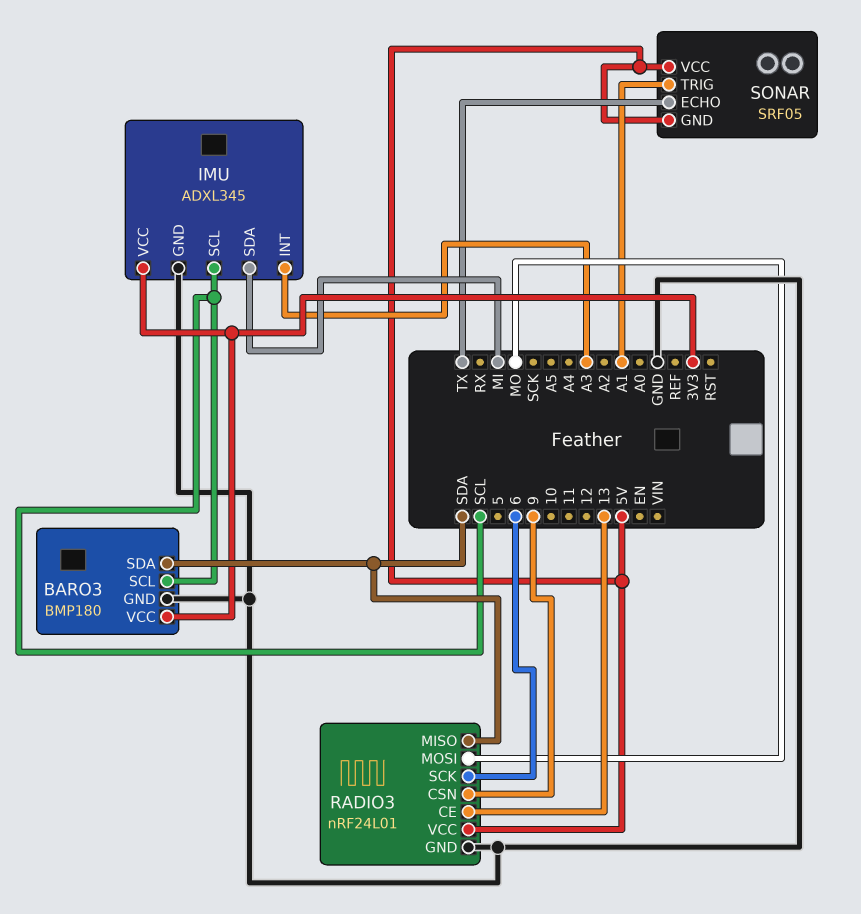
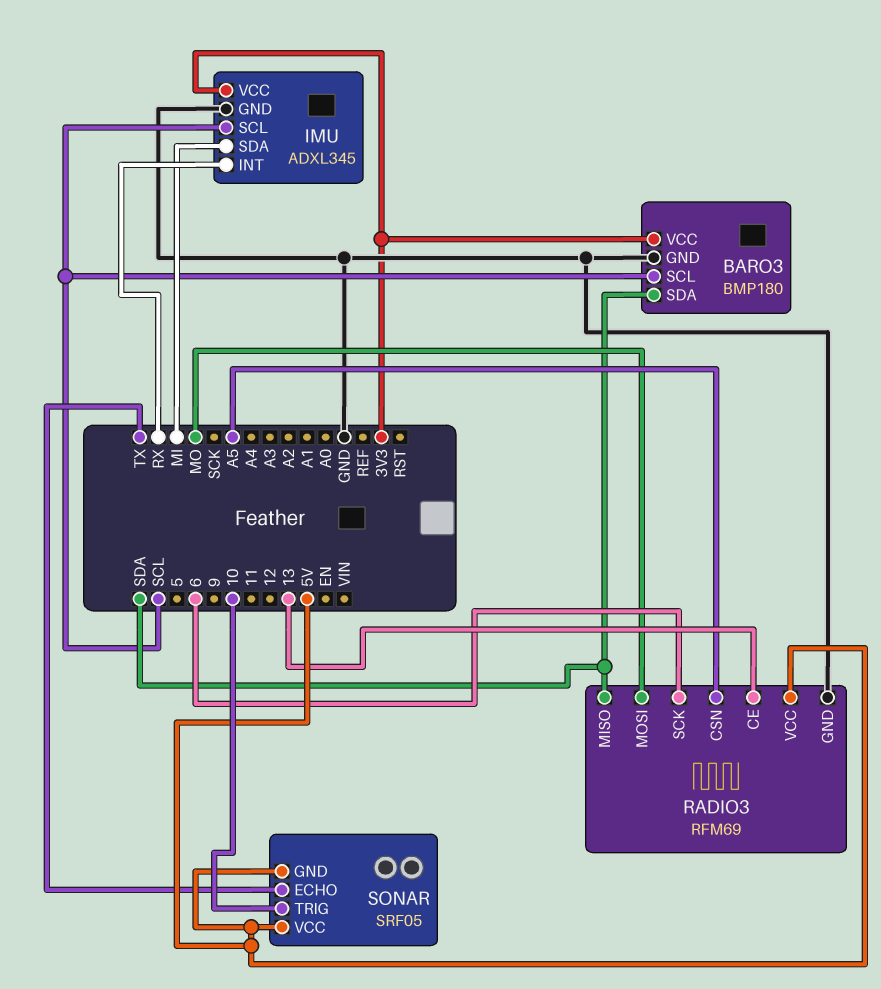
IMU pin INT: A3 -> RX
RADIO3: nRF24L01 -> RFM69
RADIO3 pin CSN: 9 -> A5
SONAR pin TRIG: A1 -> 10

